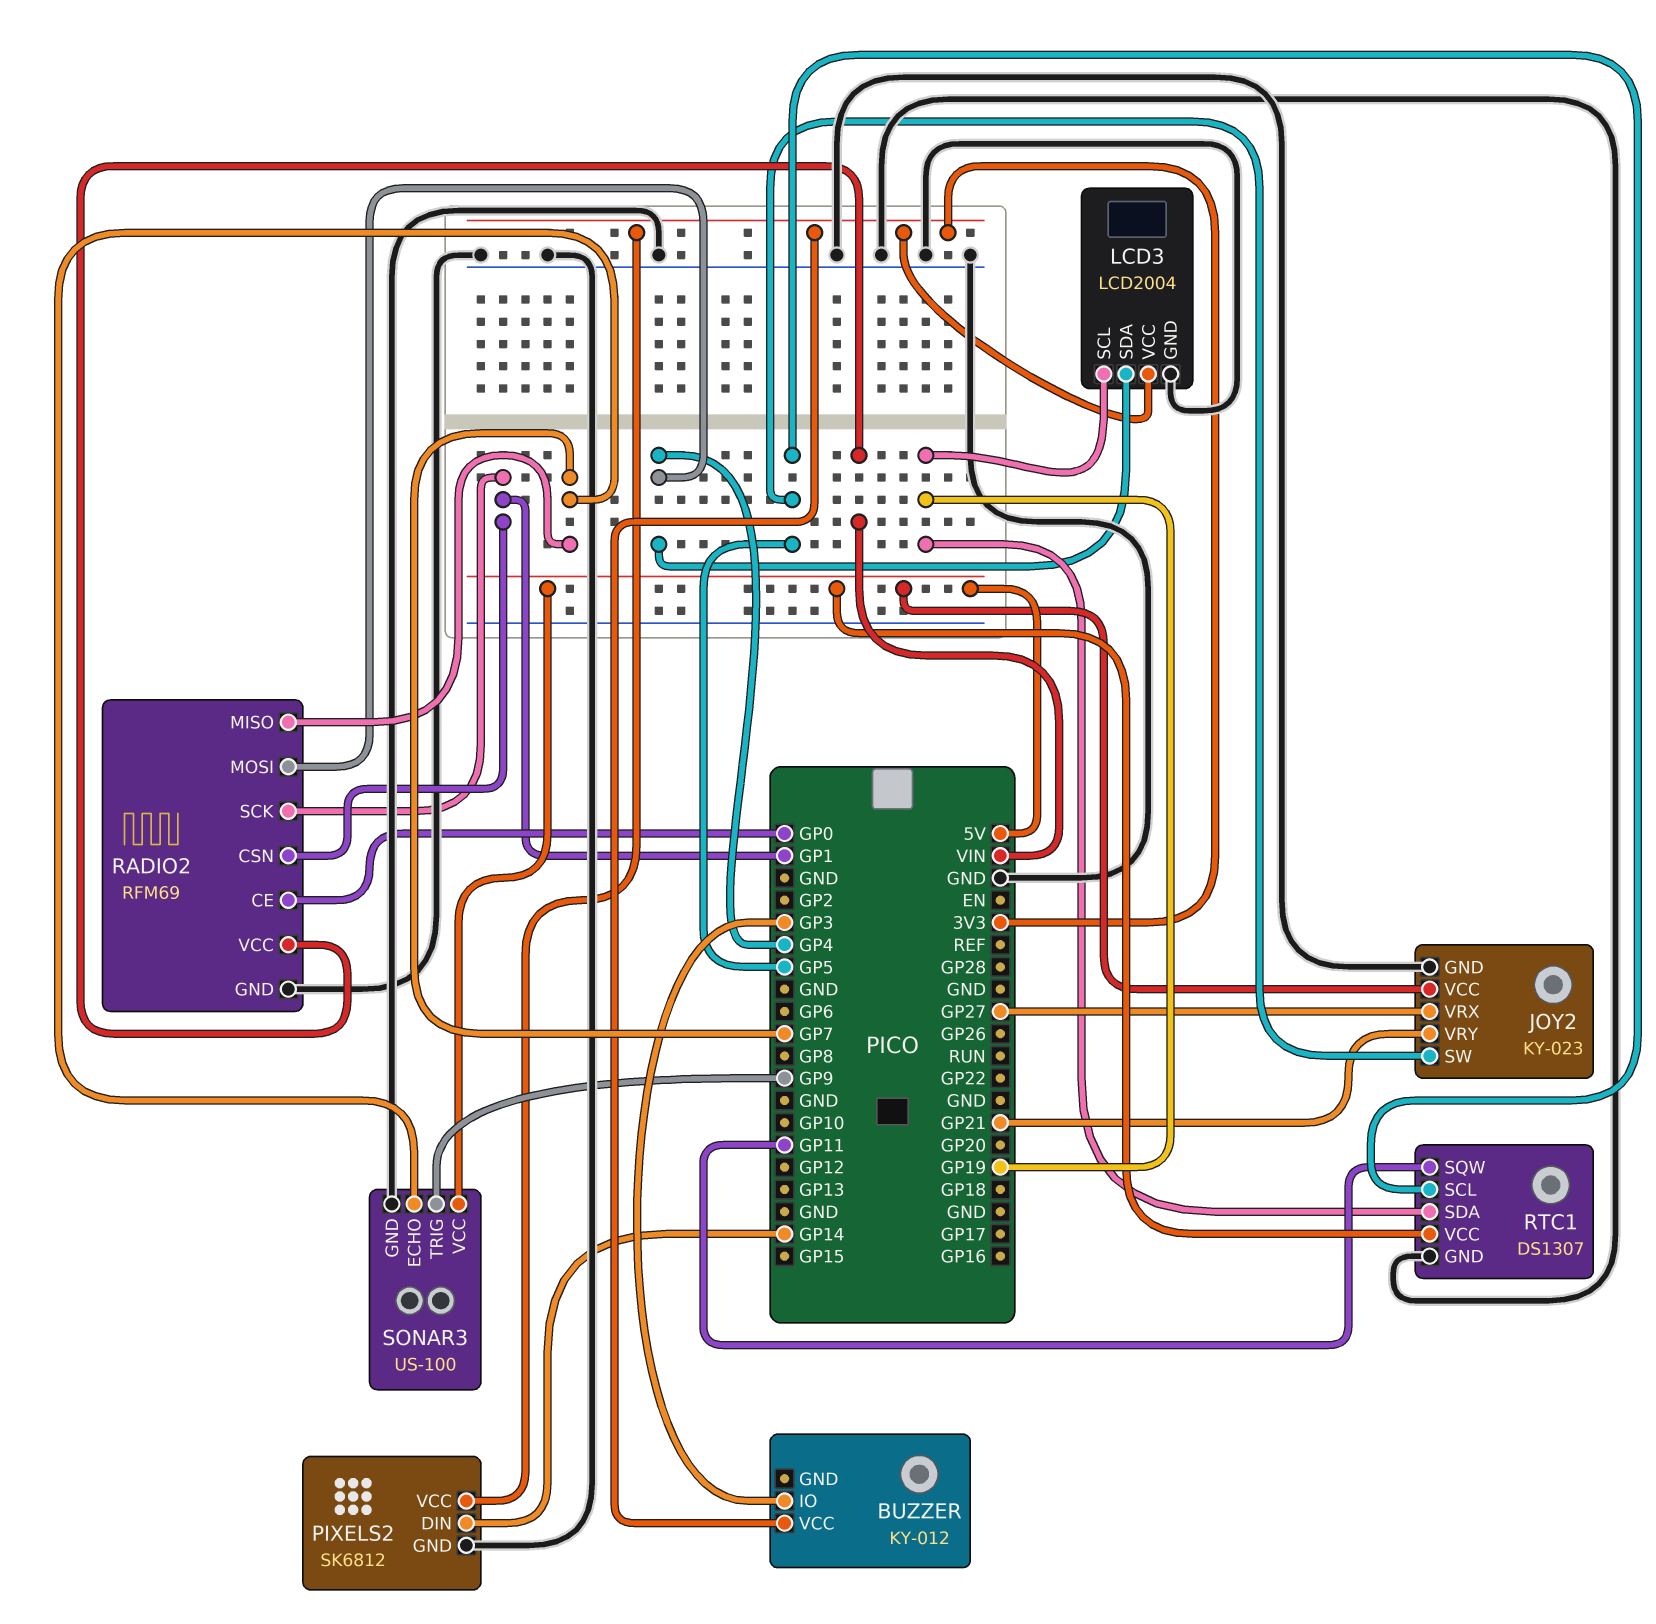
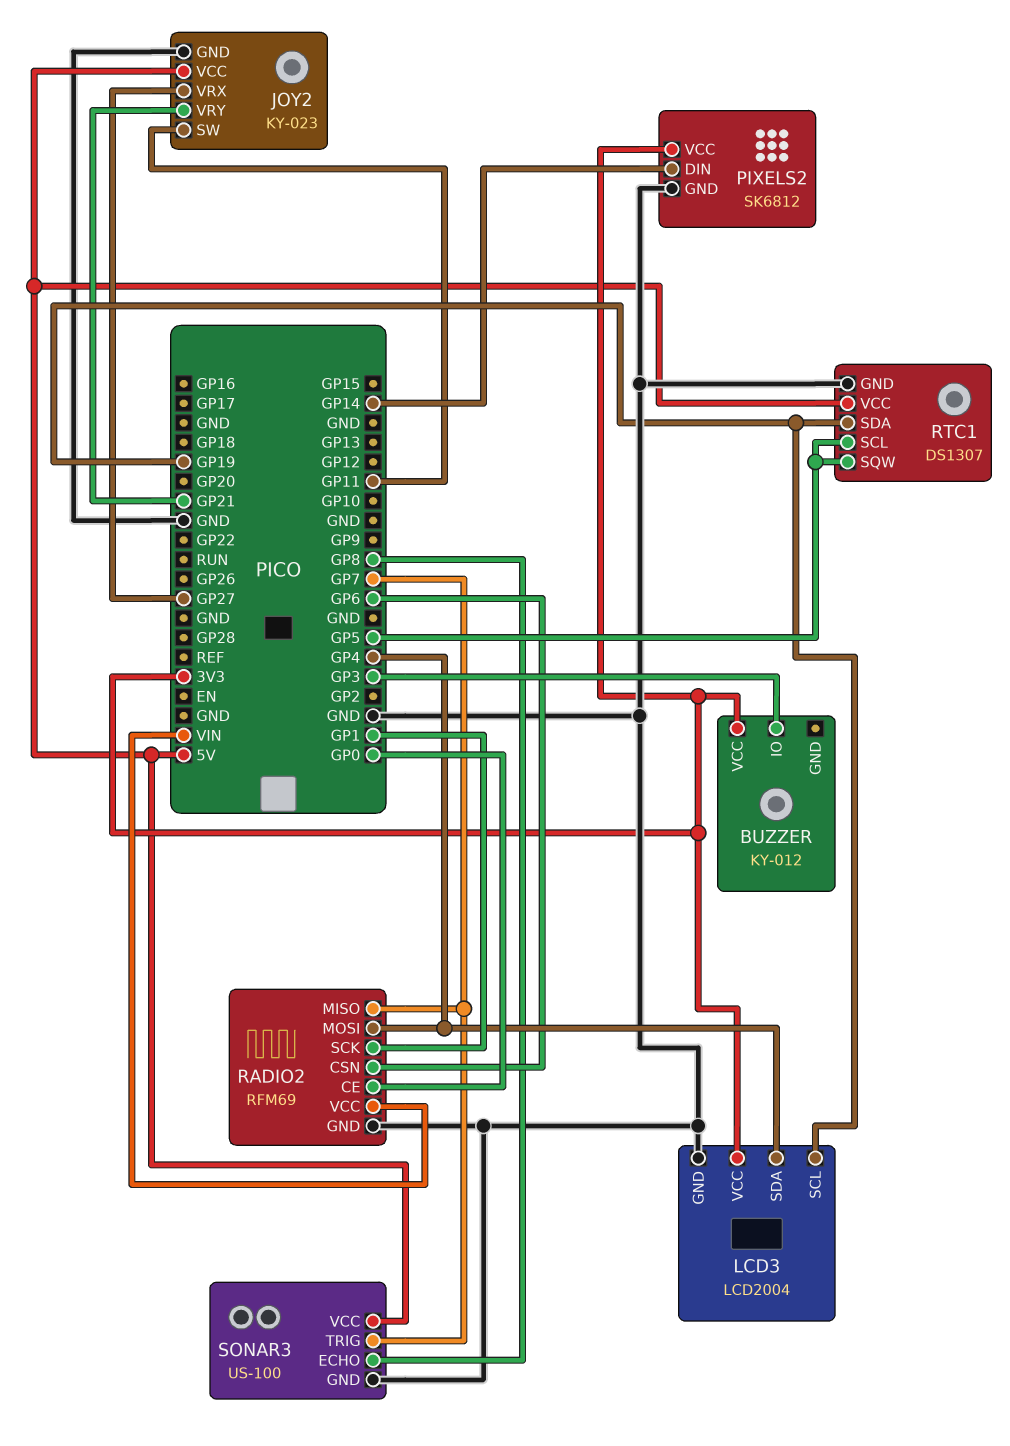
JOY2 pin SW: GP5 -> GP11
RADIO2 pin CSN: GP1 -> GP6
RTC1 pin SQW: GP11 -> GP5
SONAR3 pin ECHO: GP7 -> GP8
SONAR3 pin TRIG: GP9 -> GP7

